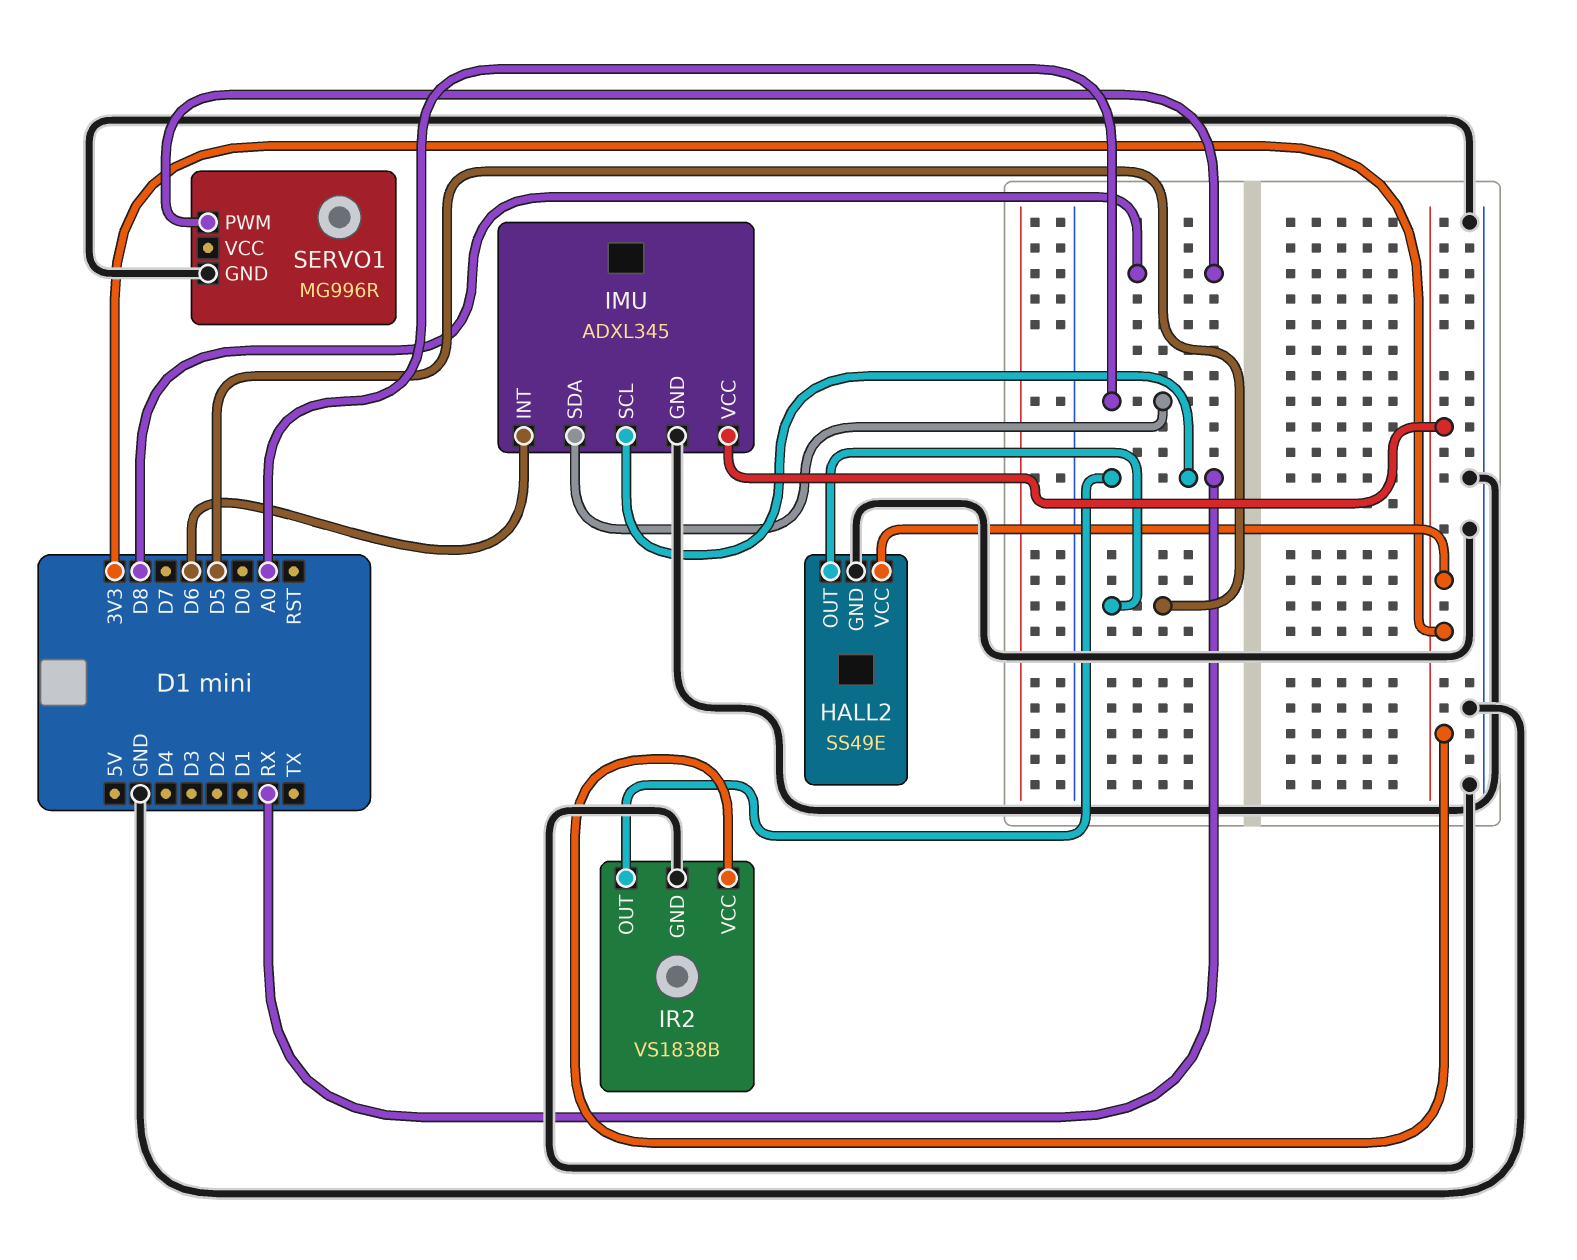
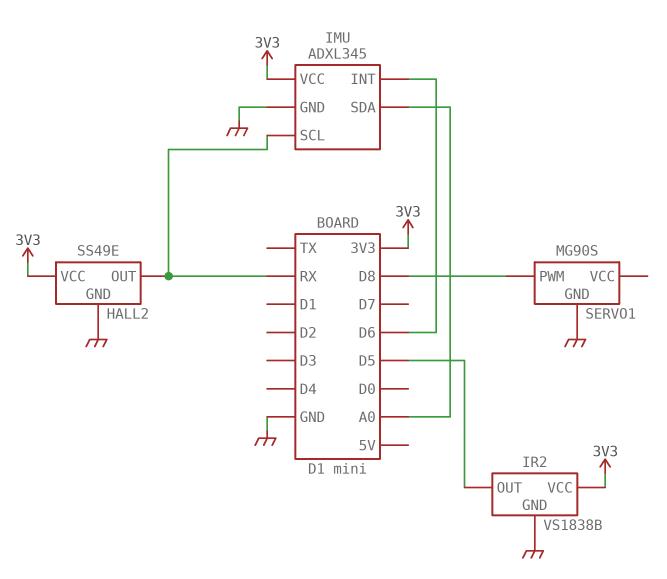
HALL2 pin OUT: D5 -> RX
IR2 pin OUT: RX -> D5
SERVO1: MG996R -> MG90S

